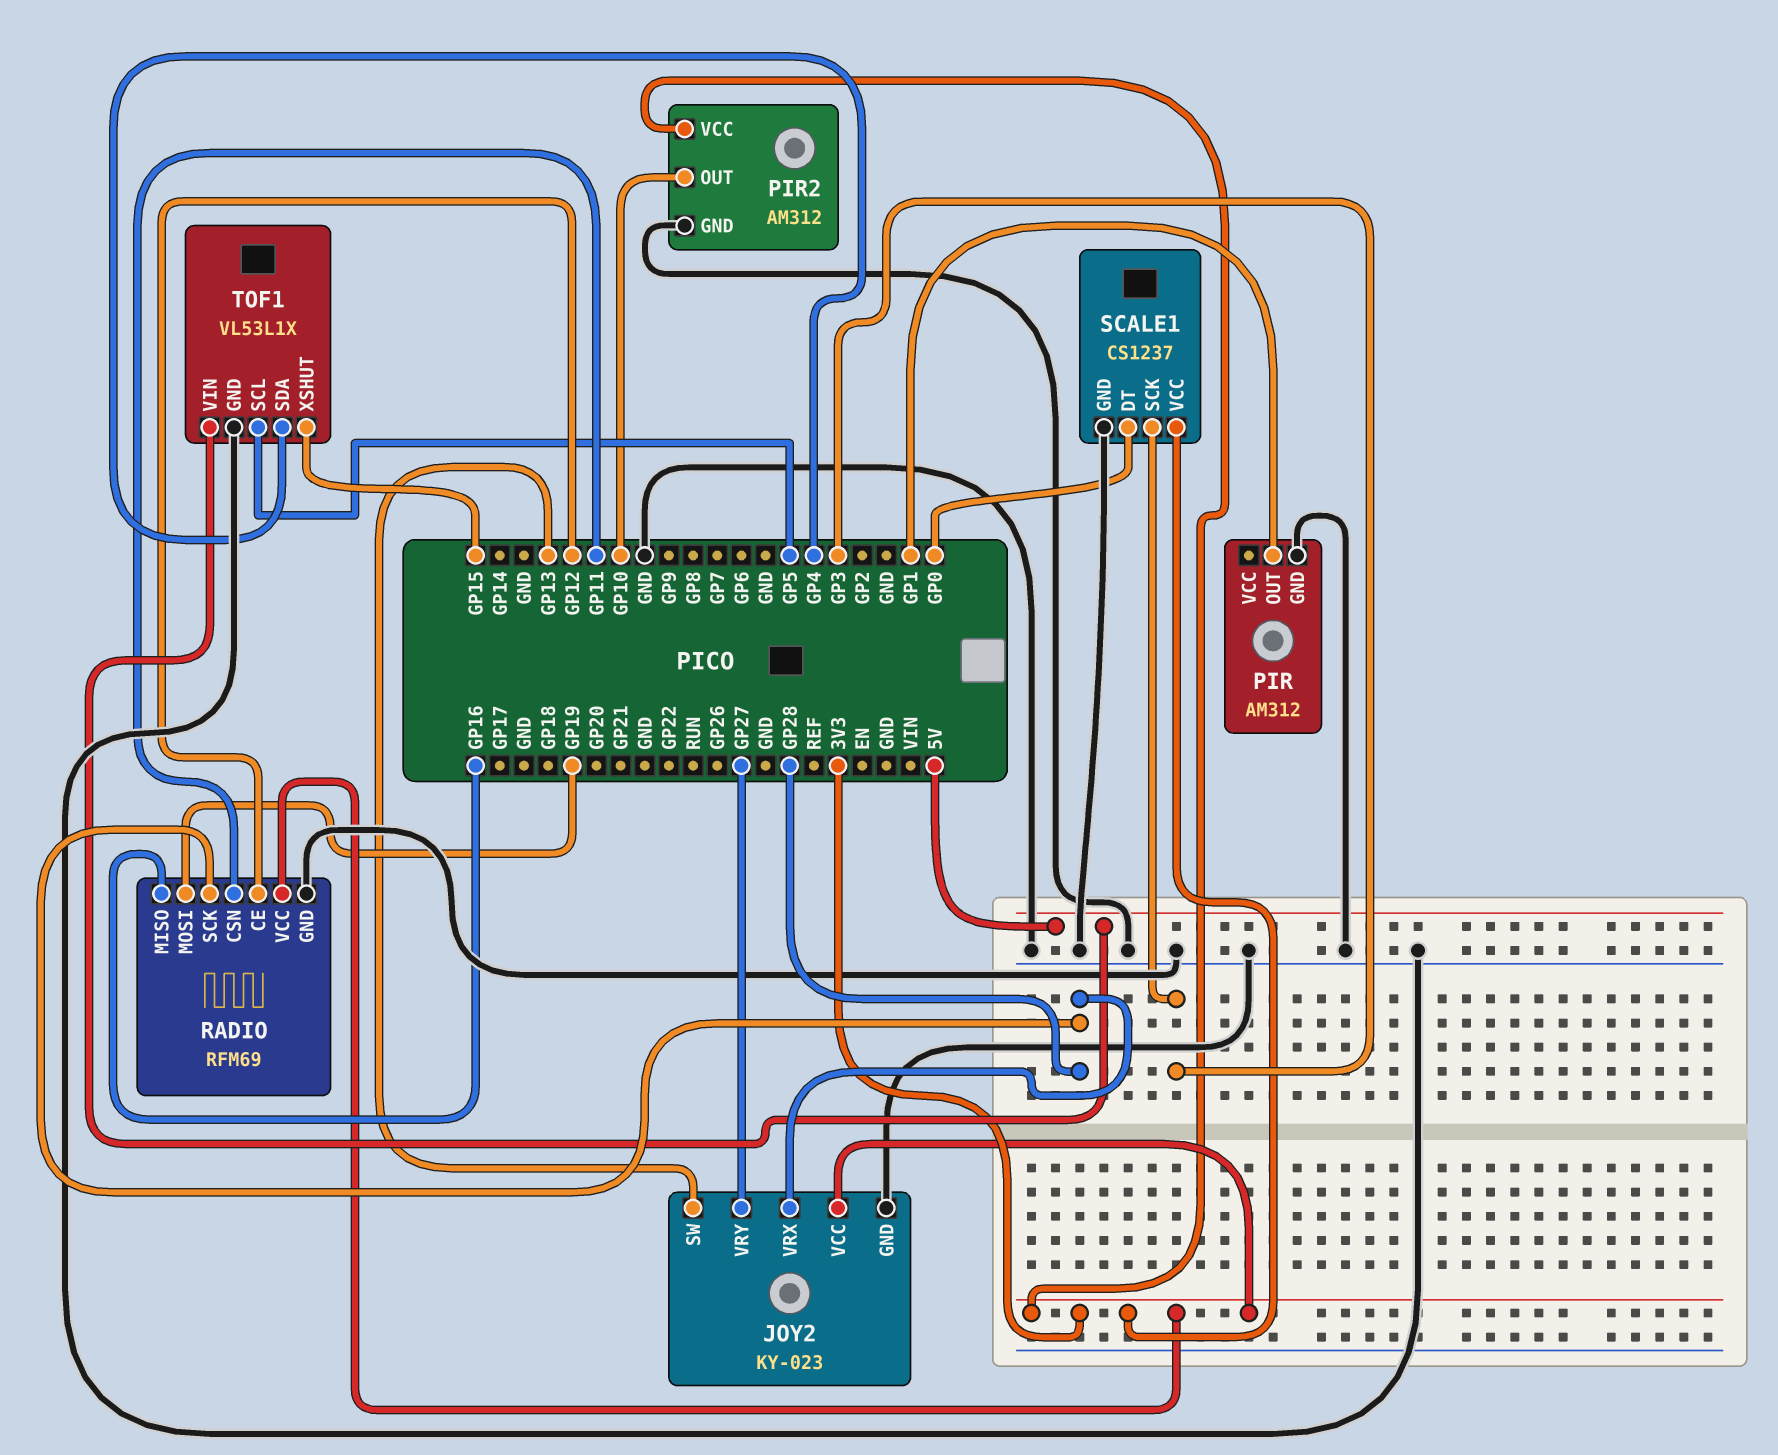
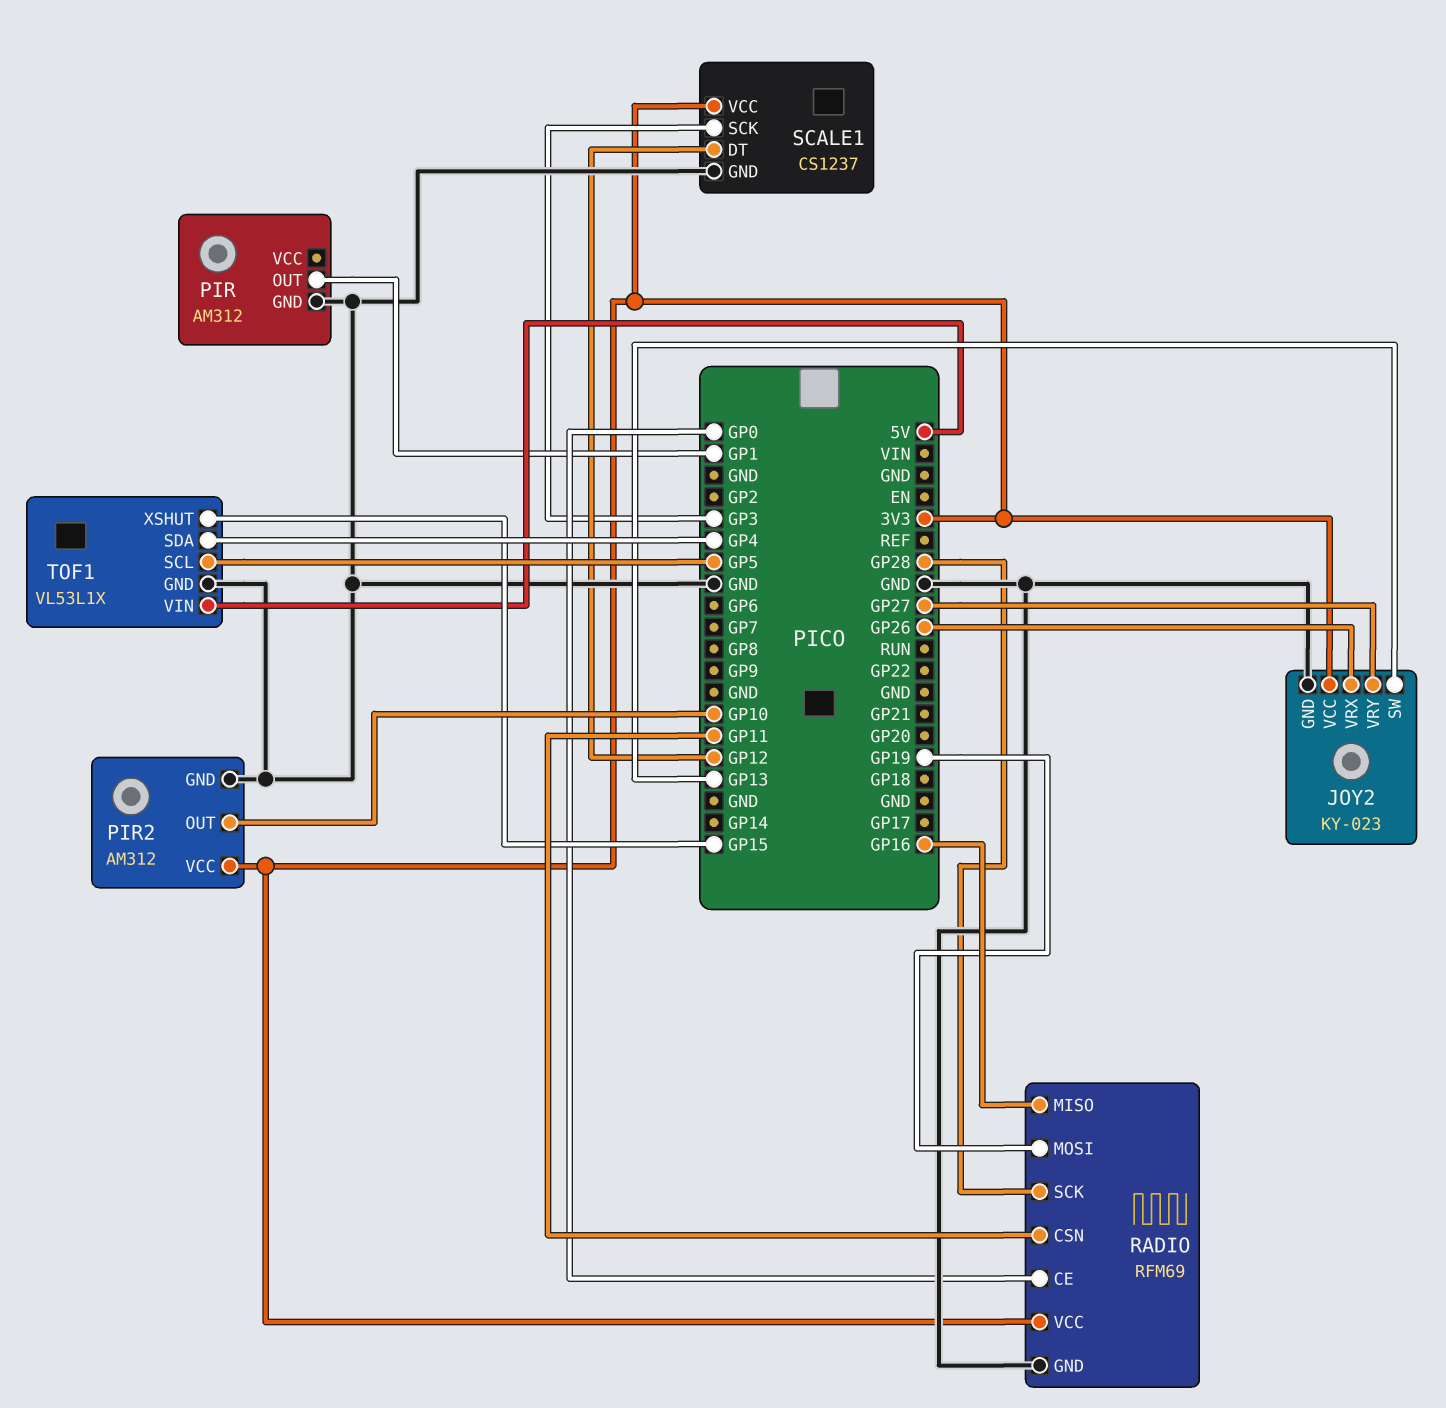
JOY2 pin VRX: GP28 -> GP26
RADIO pin CE: GP12 -> GP0
SCALE1 pin DT: GP0 -> GP12

